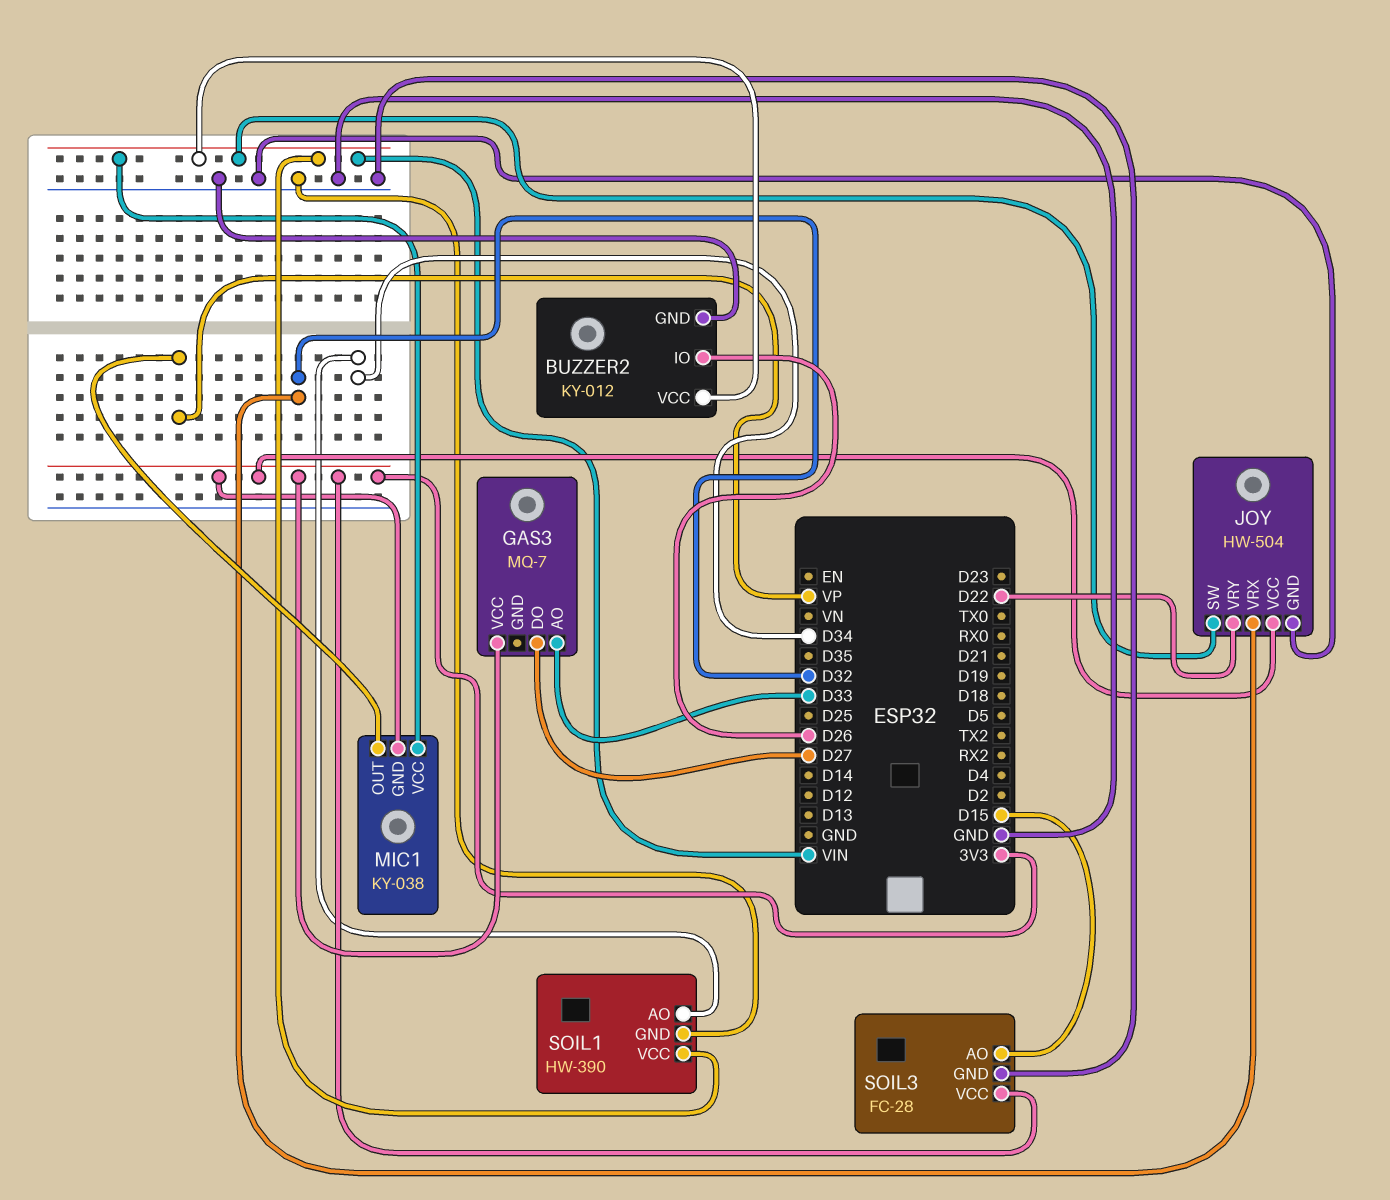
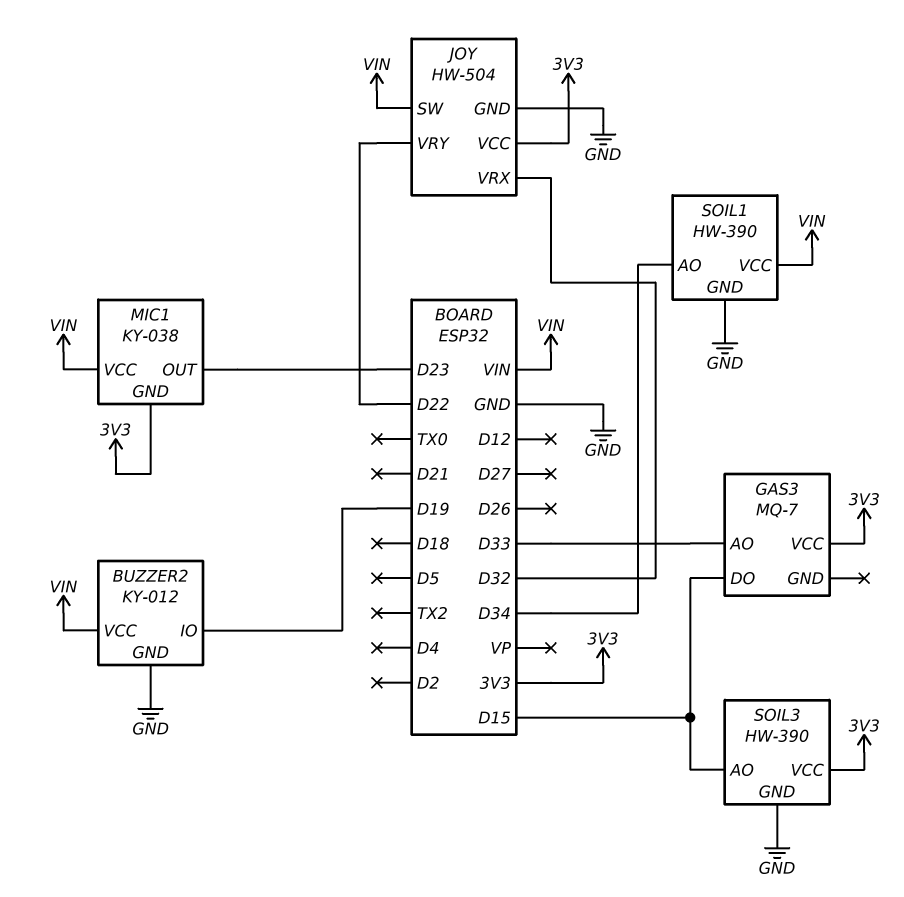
BUZZER2 pin IO: D26 -> D19
GAS3 pin DO: D27 -> D15
MIC1 pin OUT: VP -> D23
SOIL3: FC-28 -> HW-390

